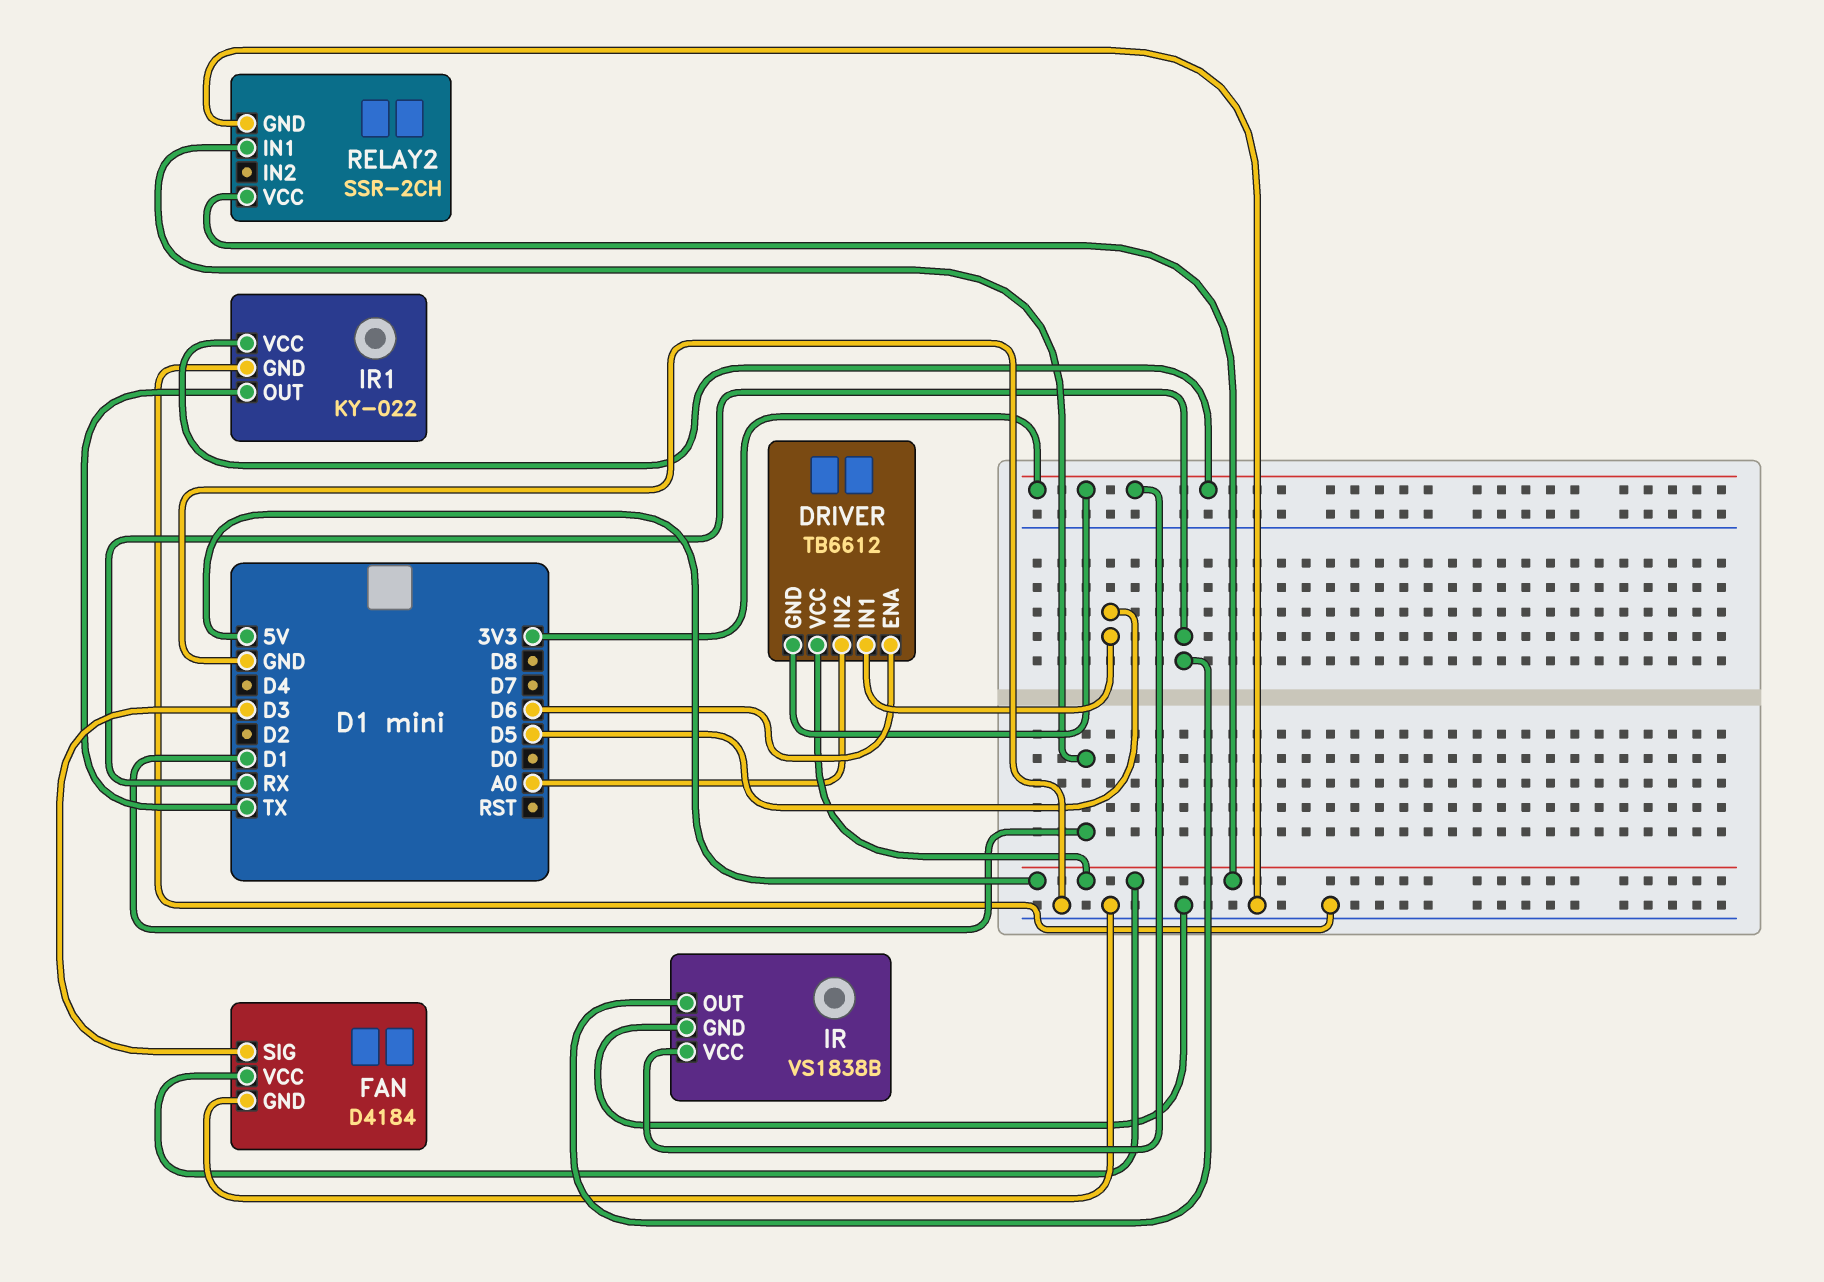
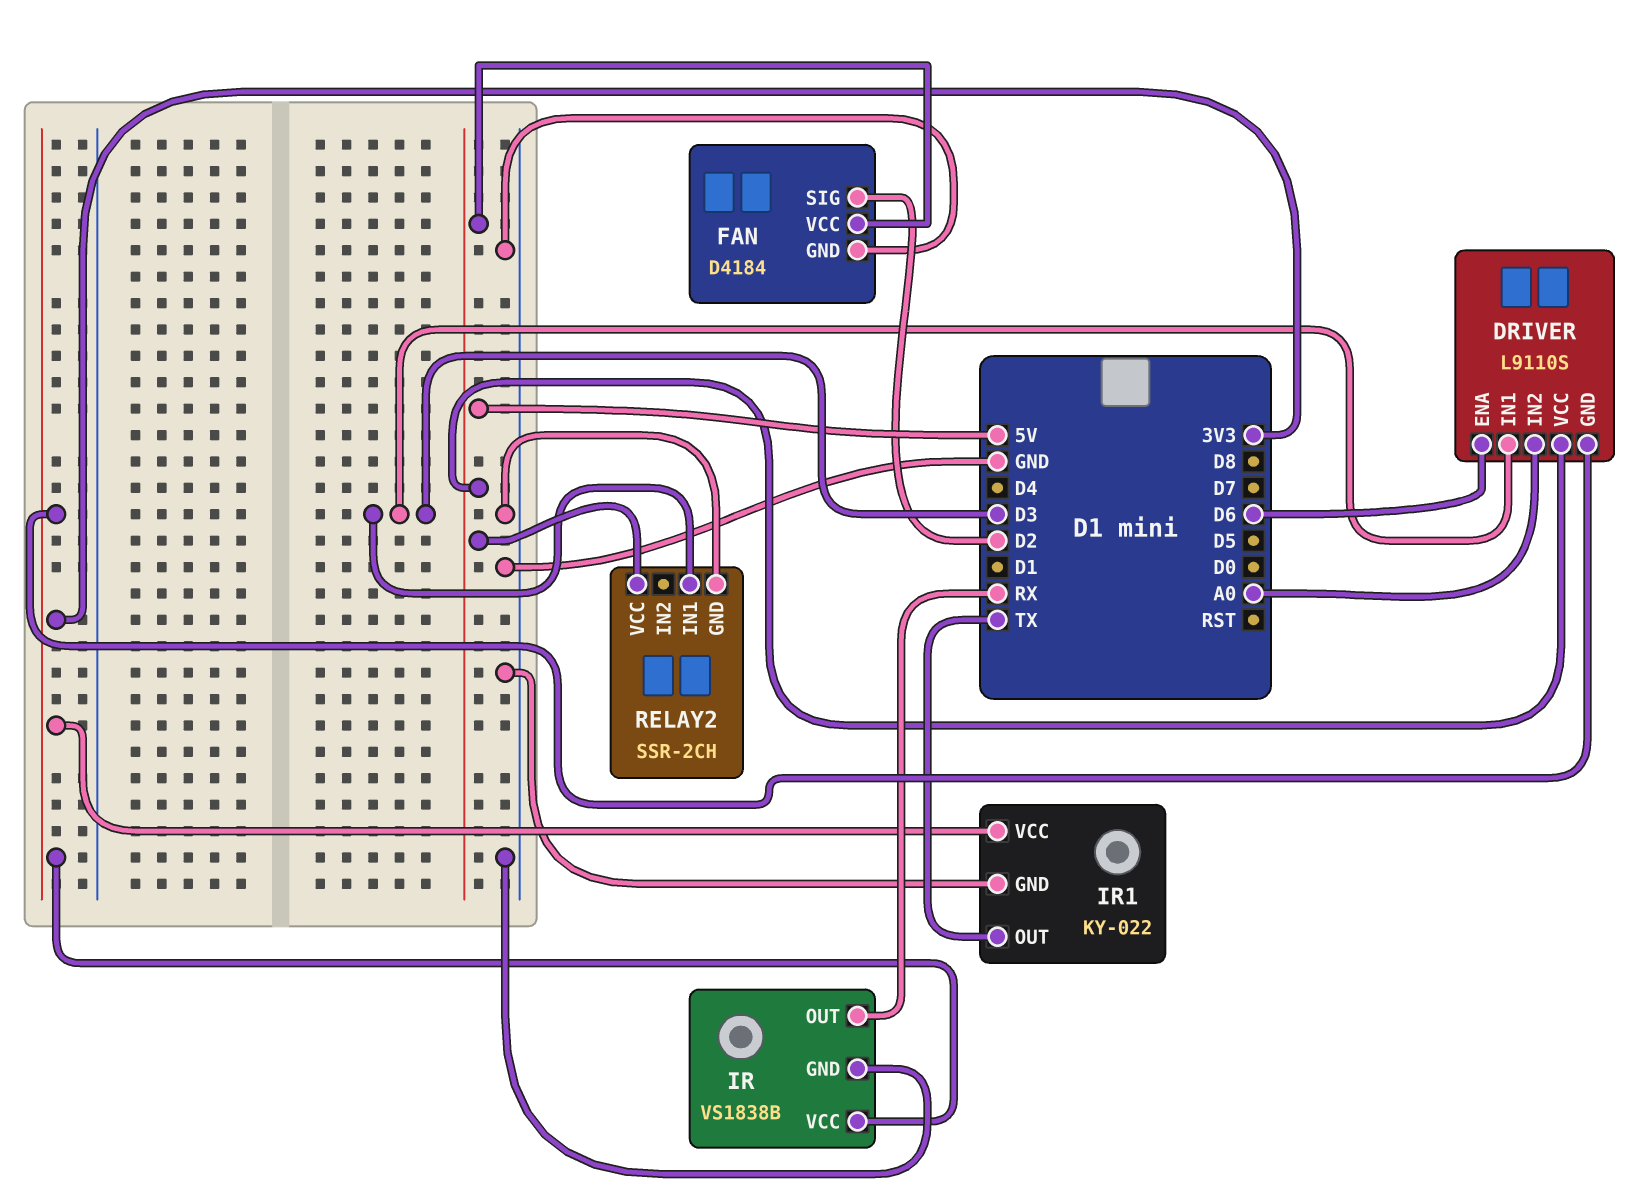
DRIVER: TB6612 -> L9110S
DRIVER pin IN1: D5 -> D3
FAN pin SIG: D3 -> D2
RELAY2 pin IN1: D1 -> D3

